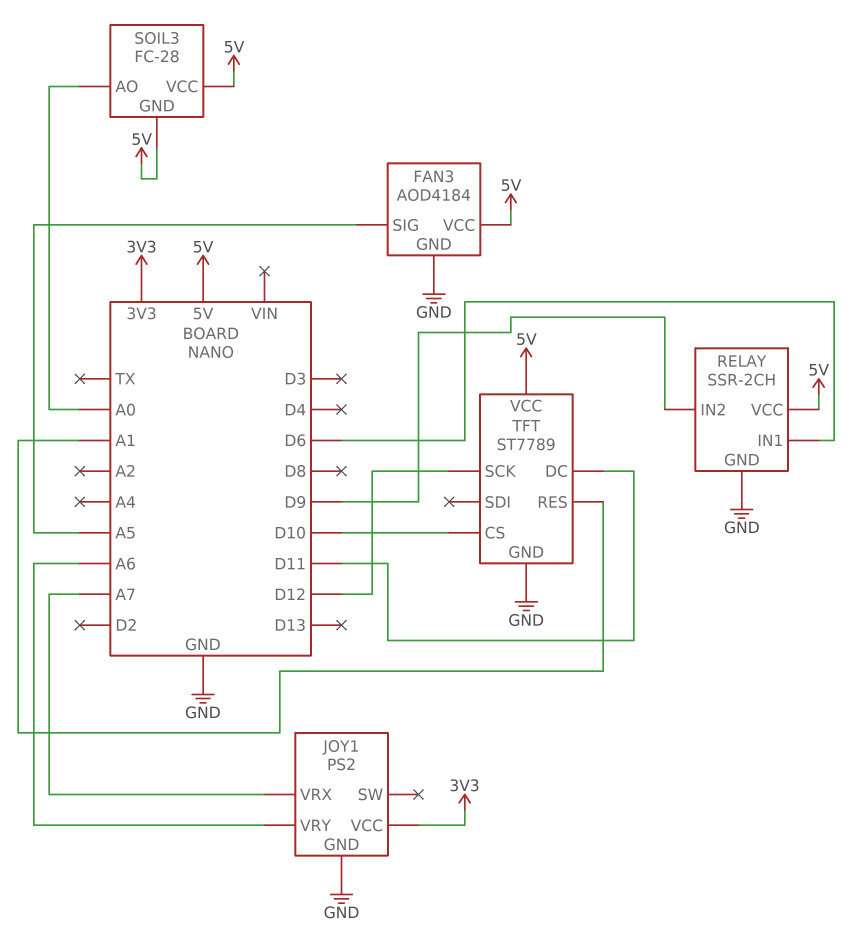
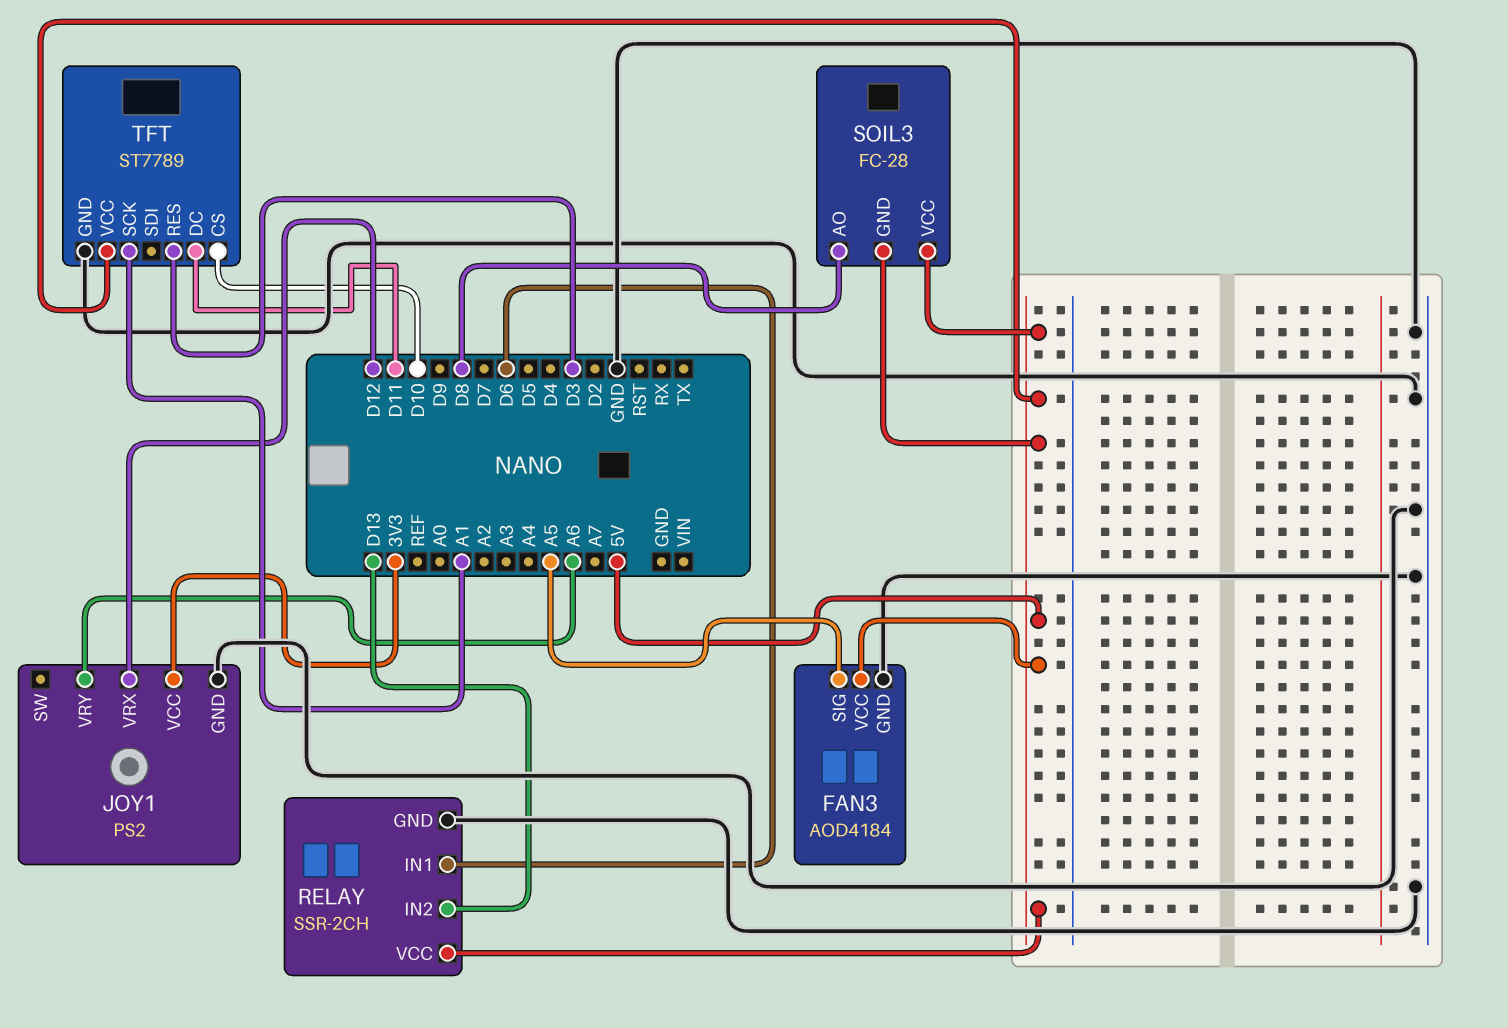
JOY1 pin VRX: A7 -> D12
RELAY pin IN2: D9 -> D13
SOIL3 pin AO: A0 -> D8
TFT pin RES: A1 -> D3
TFT pin SCK: D12 -> A1

